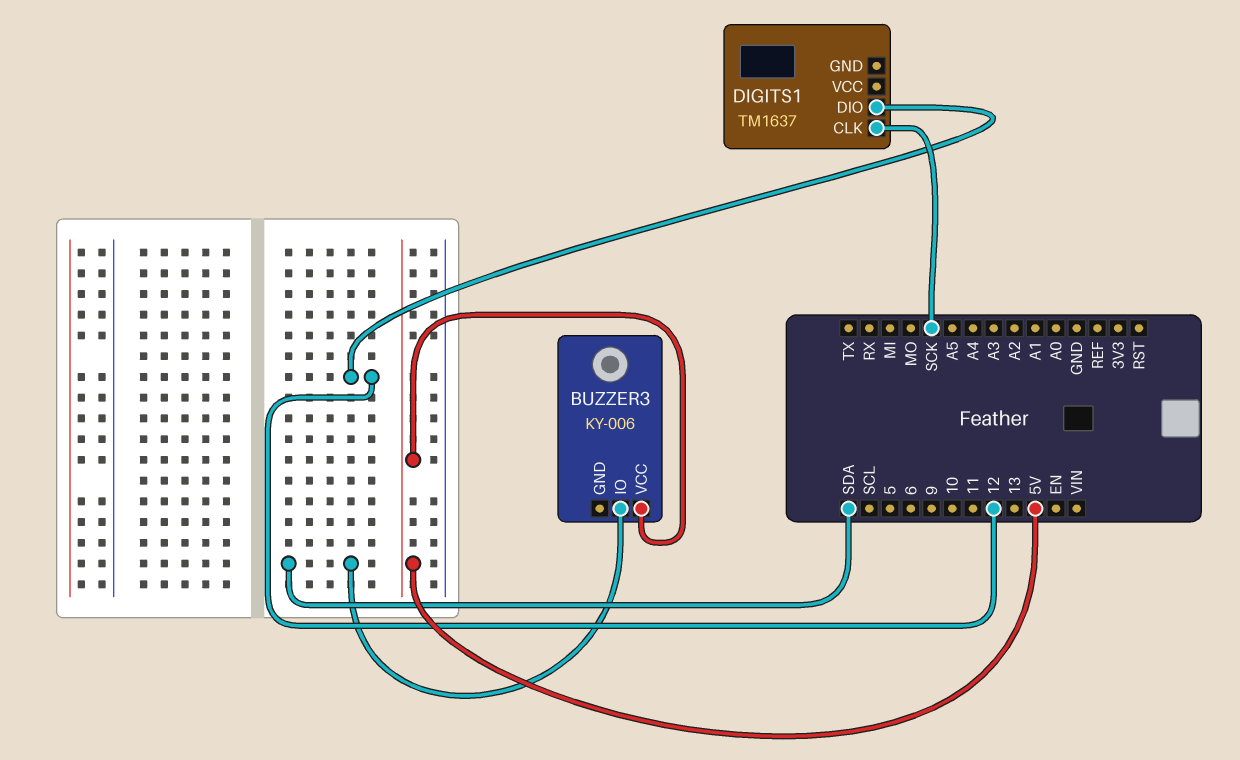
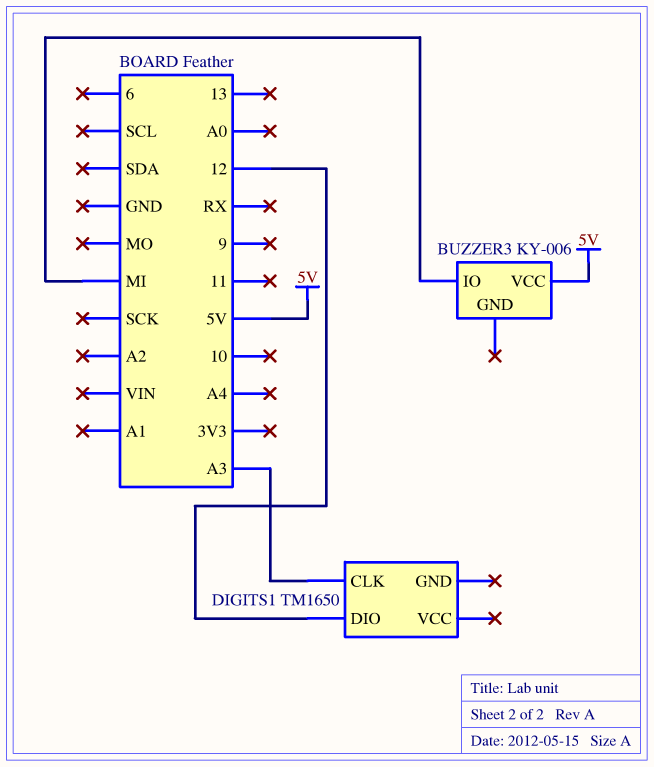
BUZZER3 pin IO: SDA -> MI
DIGITS1: TM1637 -> TM1650
DIGITS1 pin CLK: SCK -> A3

